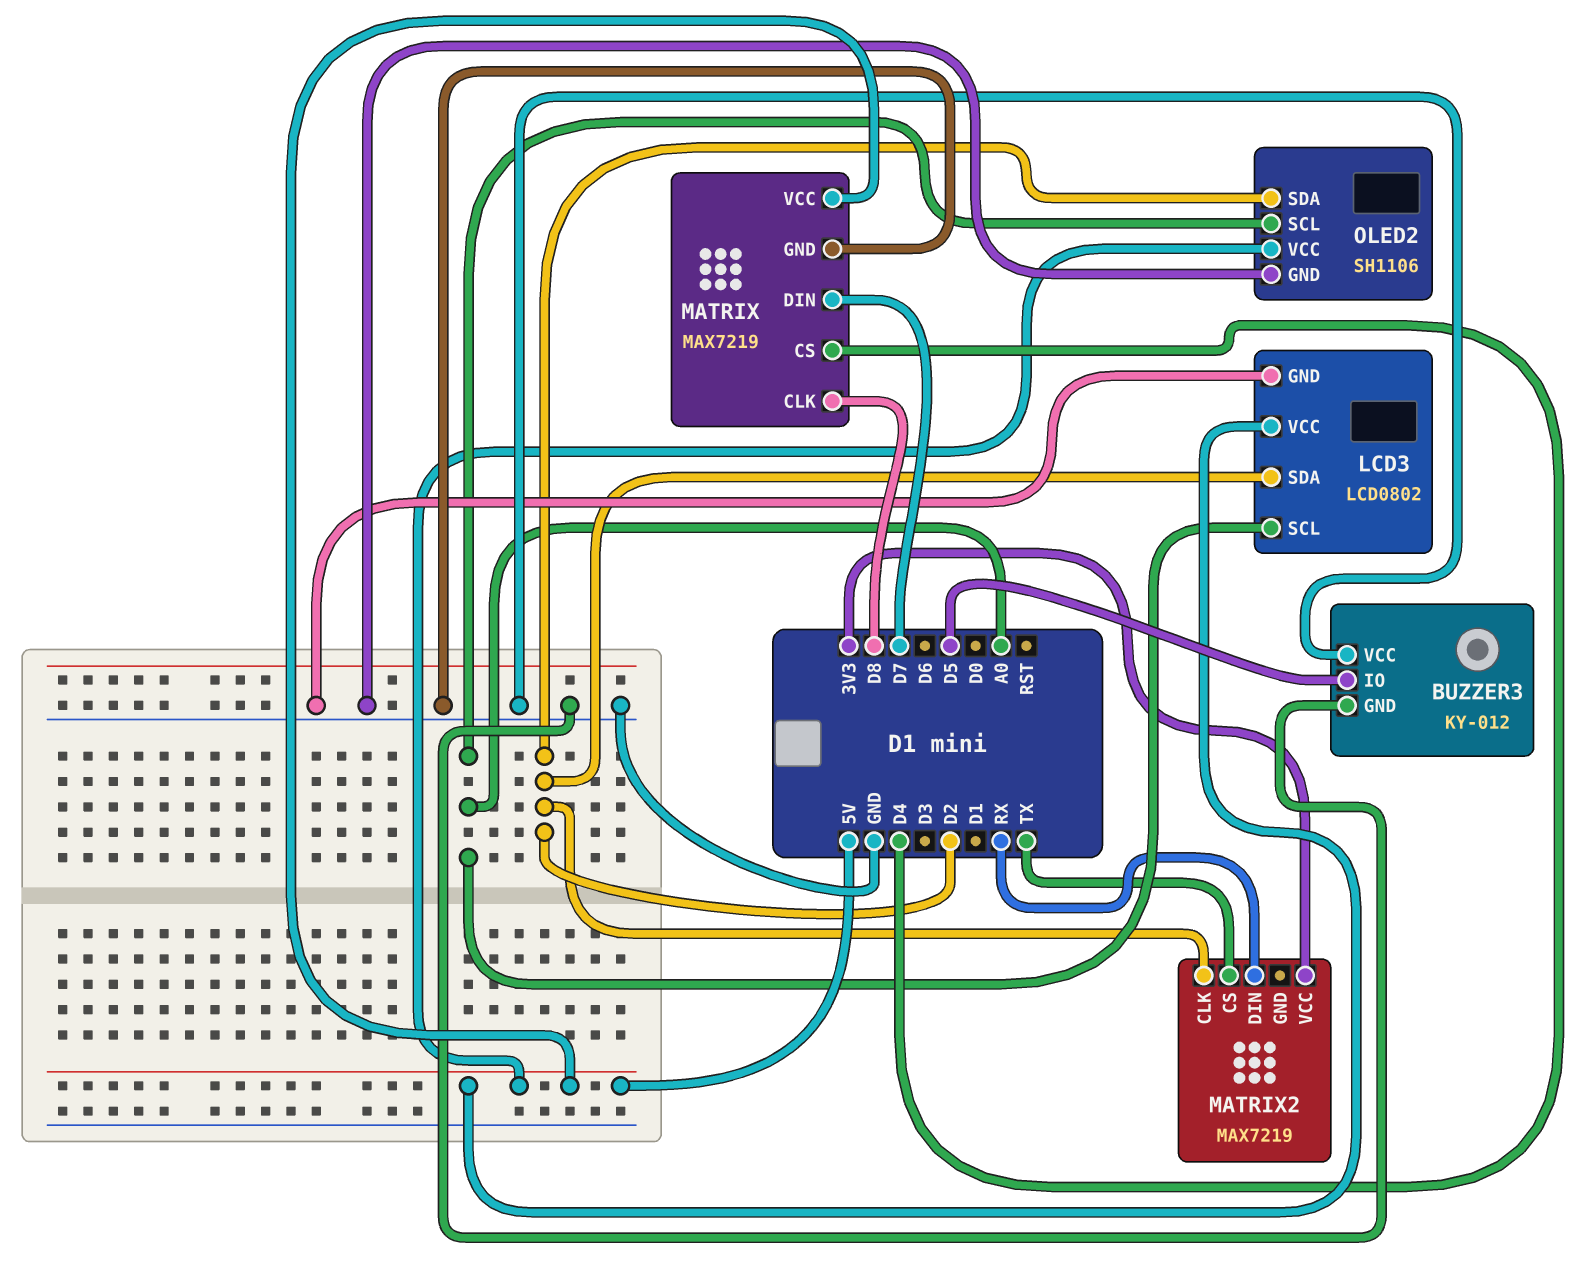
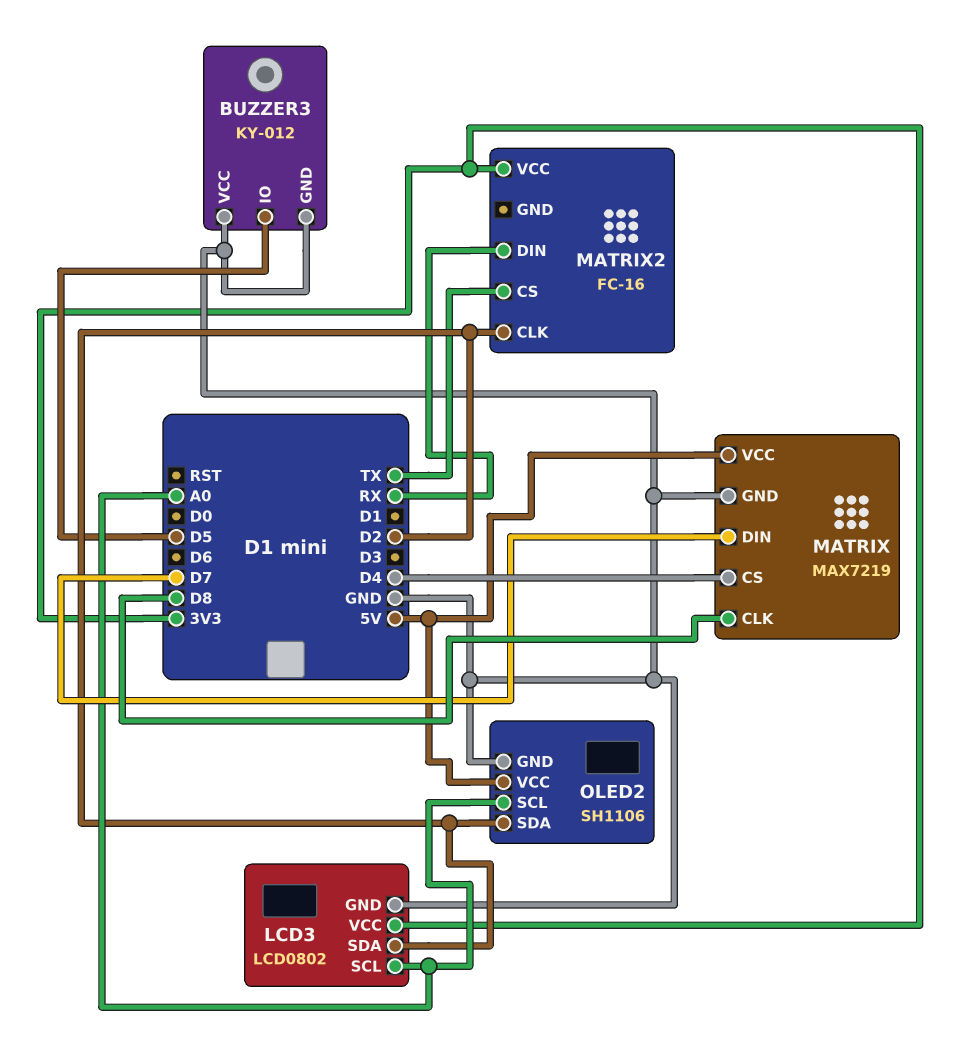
LCD3 pin VCC: 5V -> 3V3
MATRIX2: MAX7219 -> FC-16

